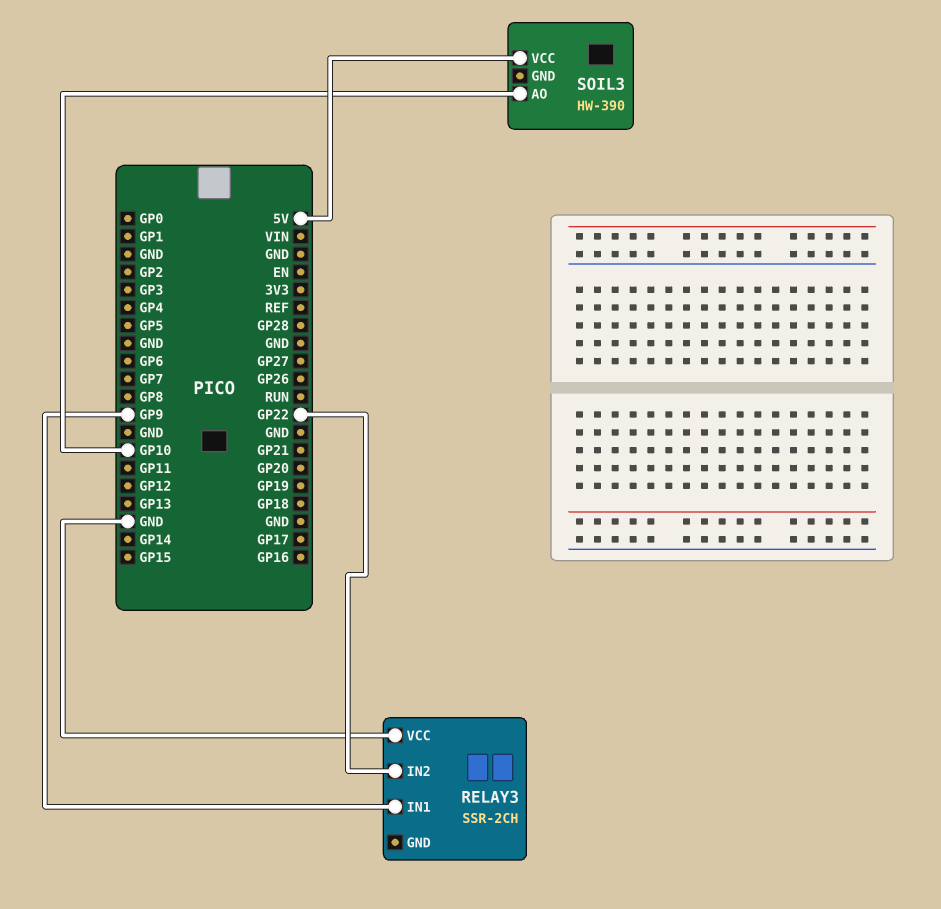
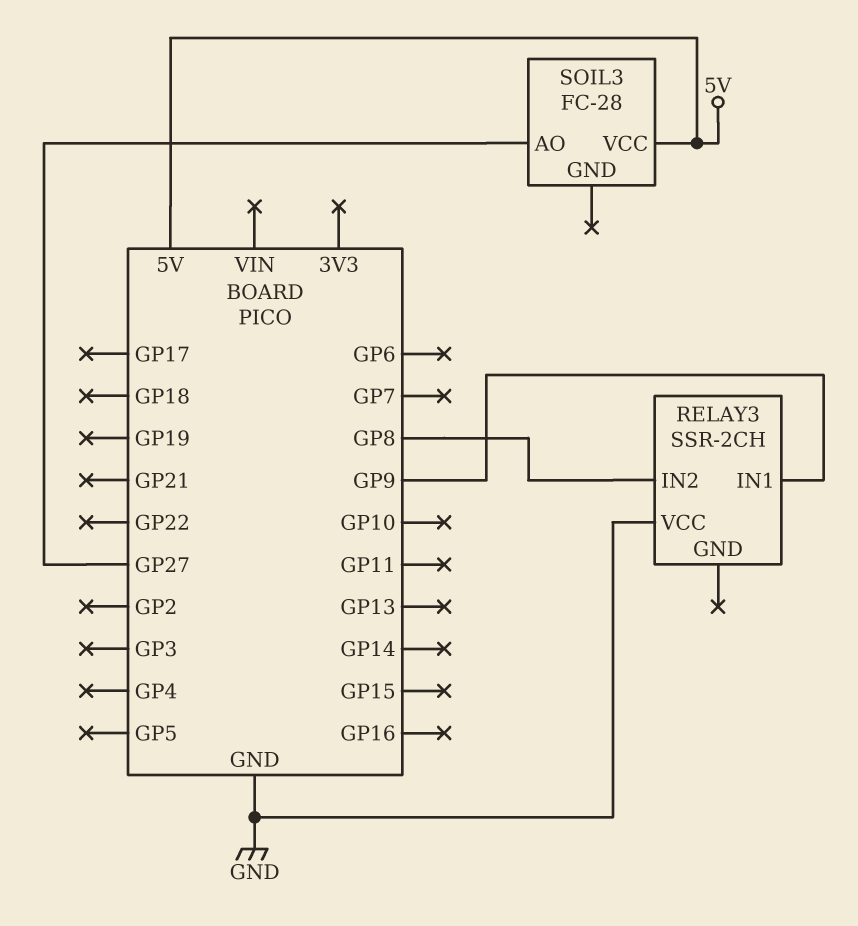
RELAY3 pin IN2: GP22 -> GP8
SOIL3: HW-390 -> FC-28
SOIL3 pin AO: GP10 -> GP27

